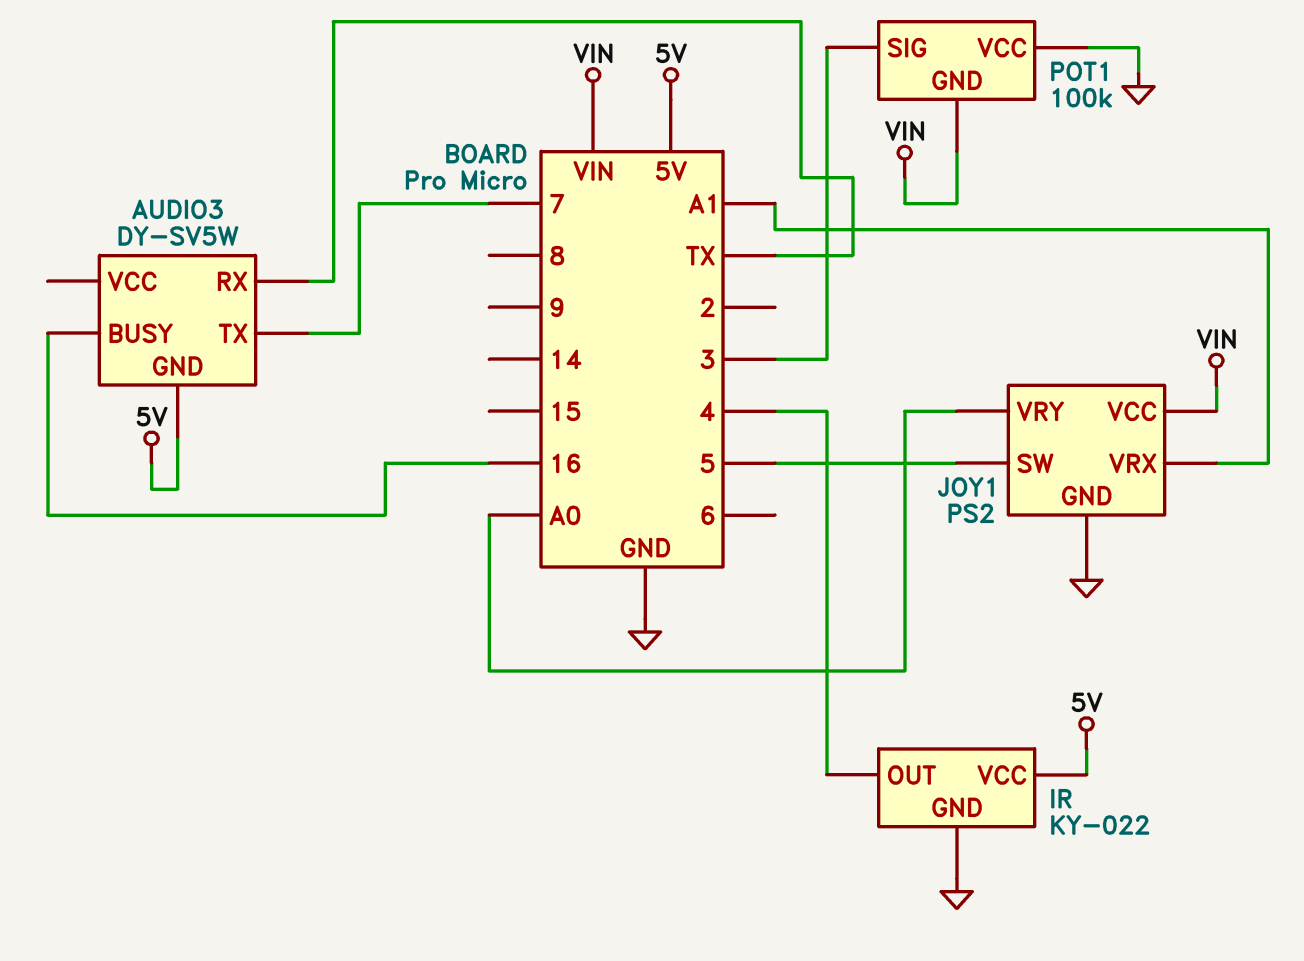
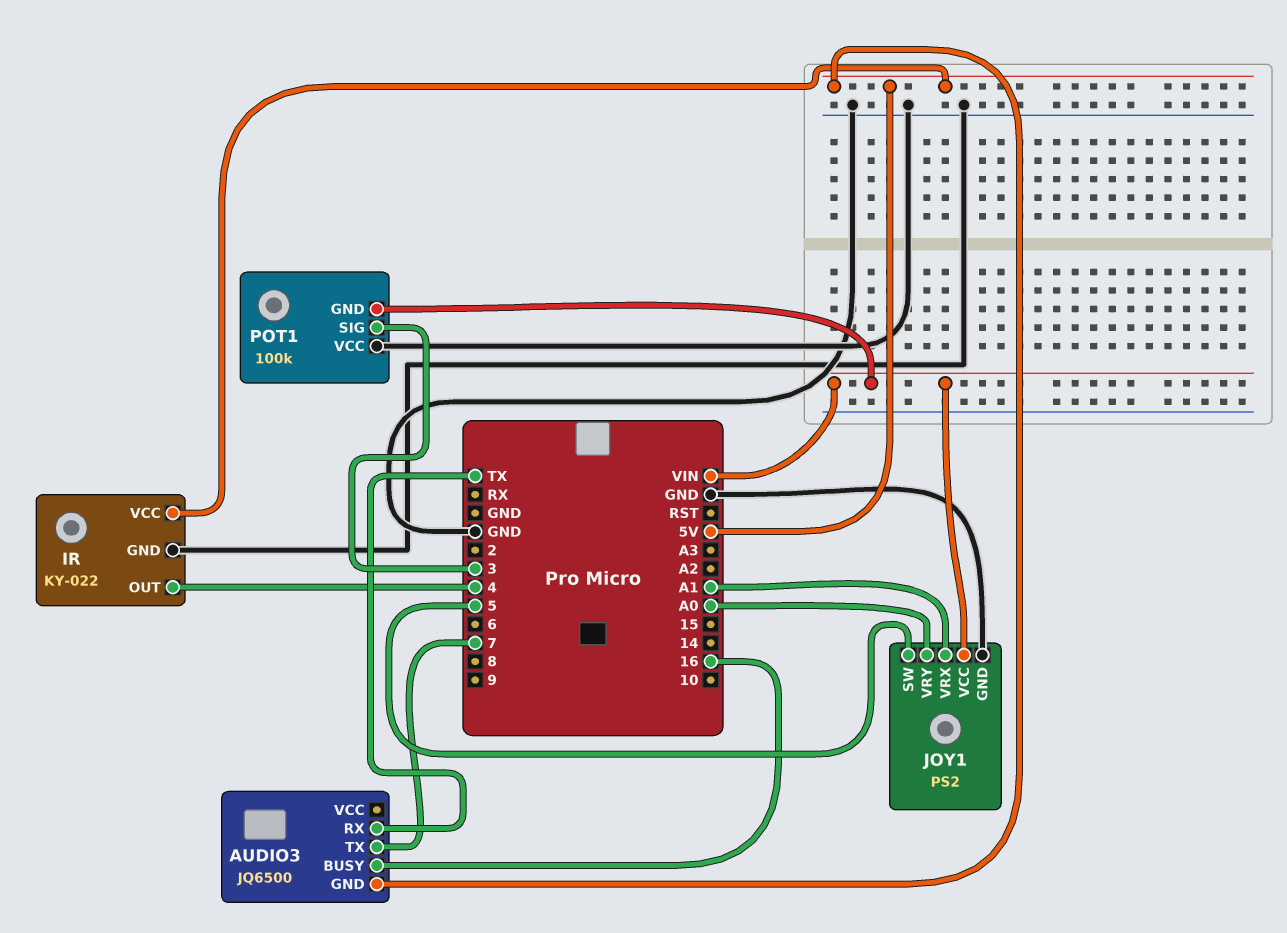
AUDIO3: DY-SV5W -> JQ6500

